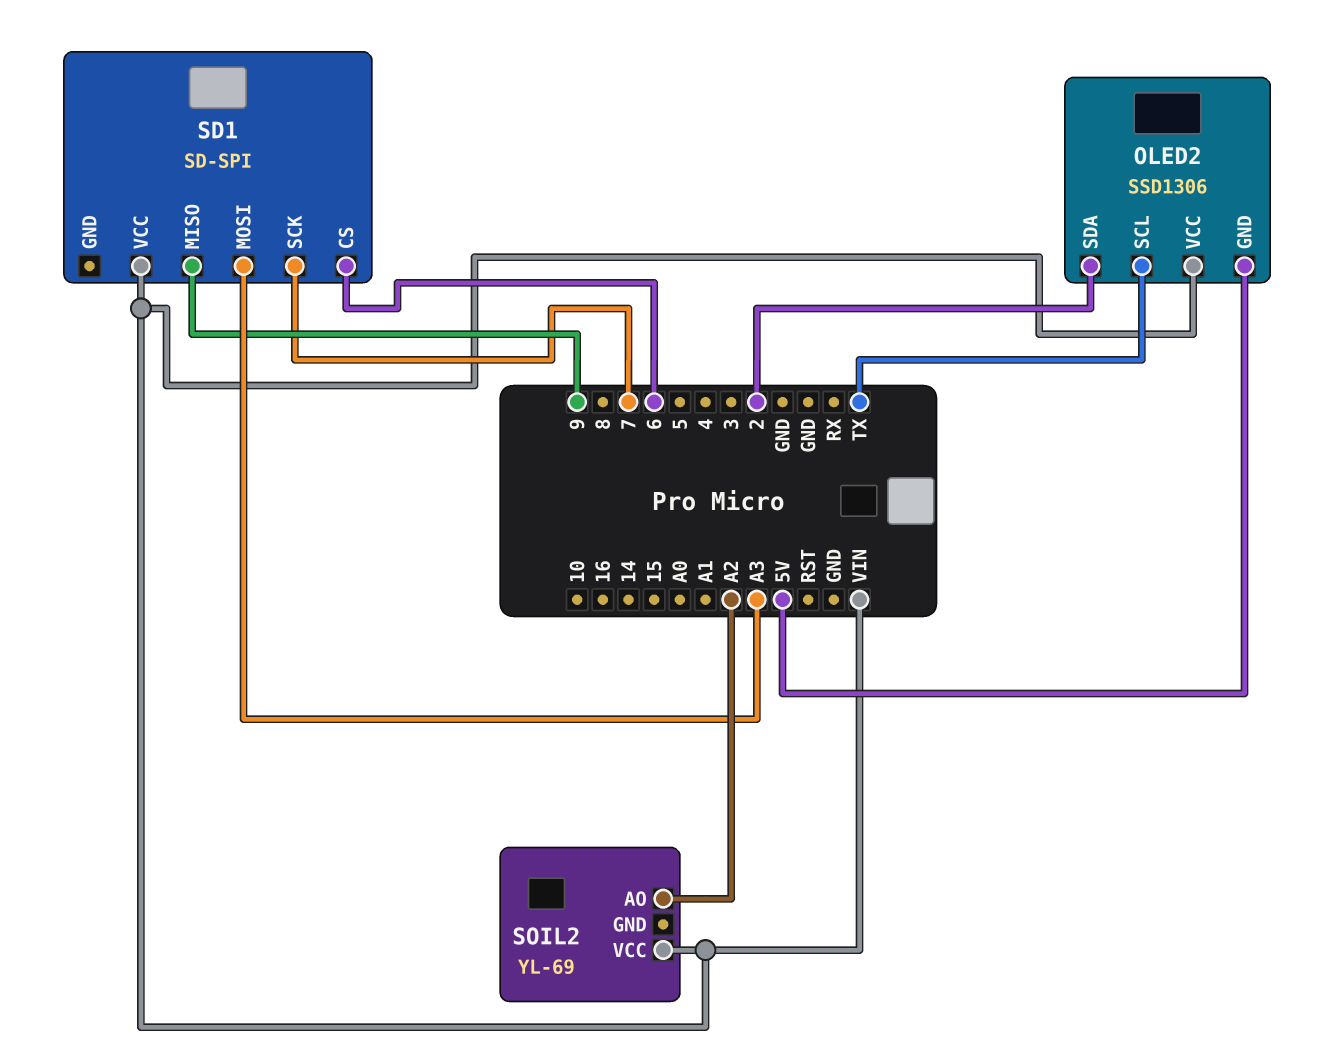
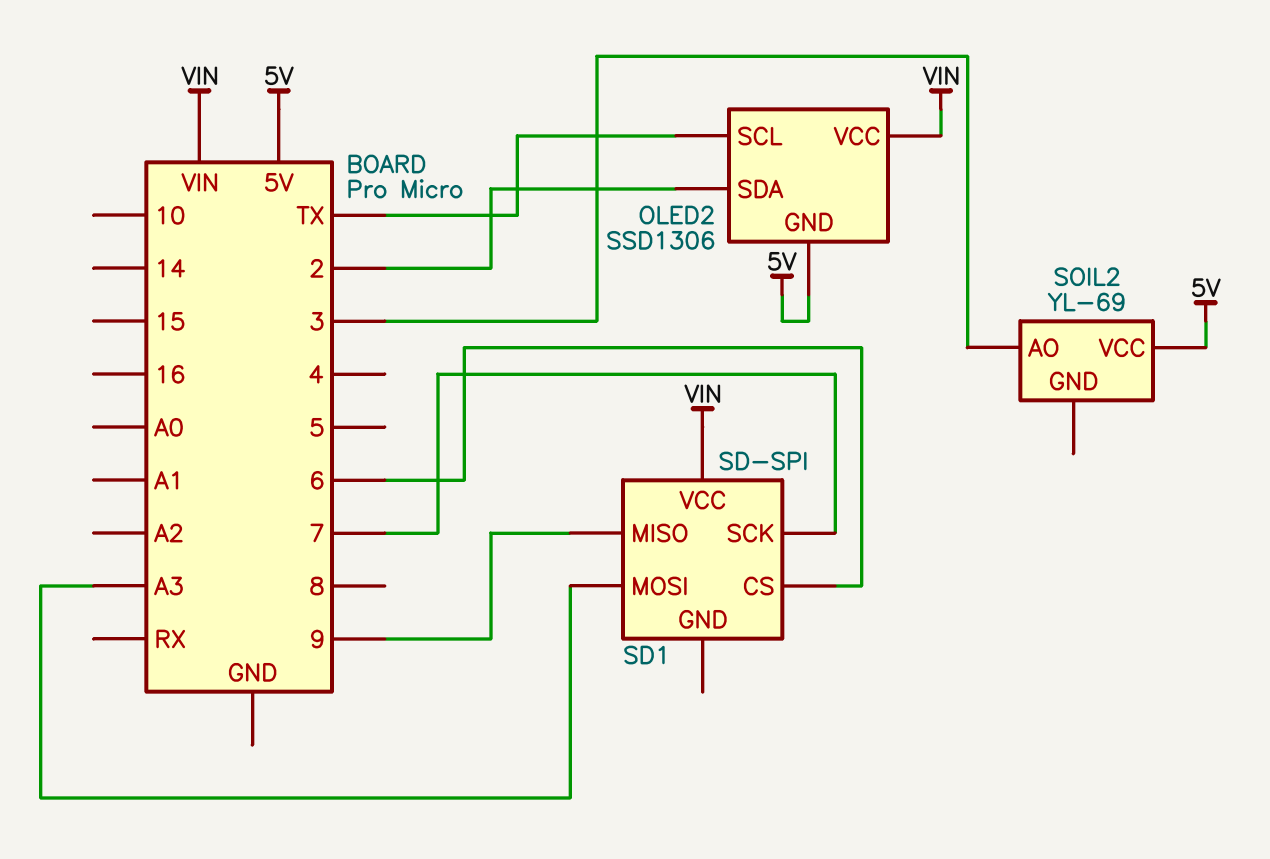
SOIL2 pin AO: A2 -> 3
SOIL2 pin VCC: VIN -> 5V

